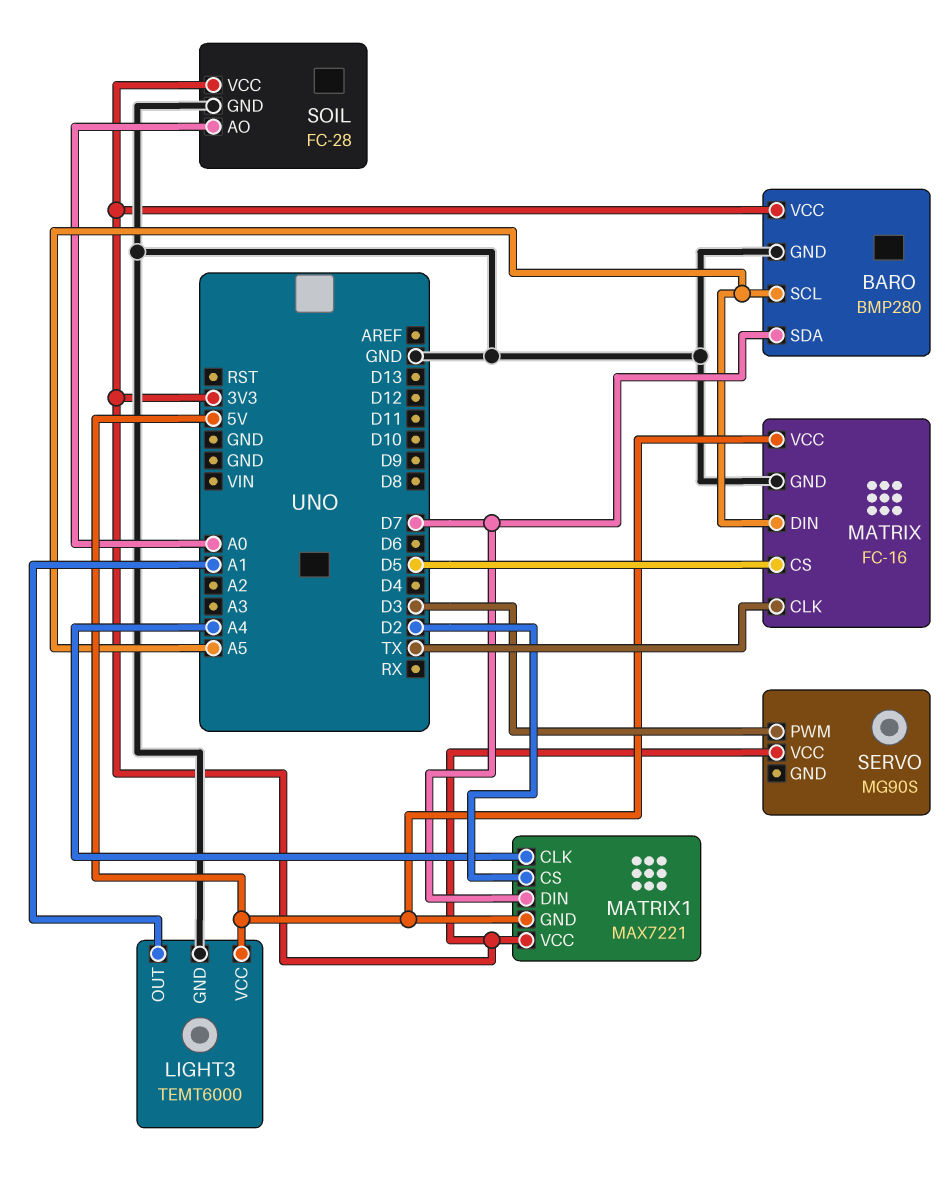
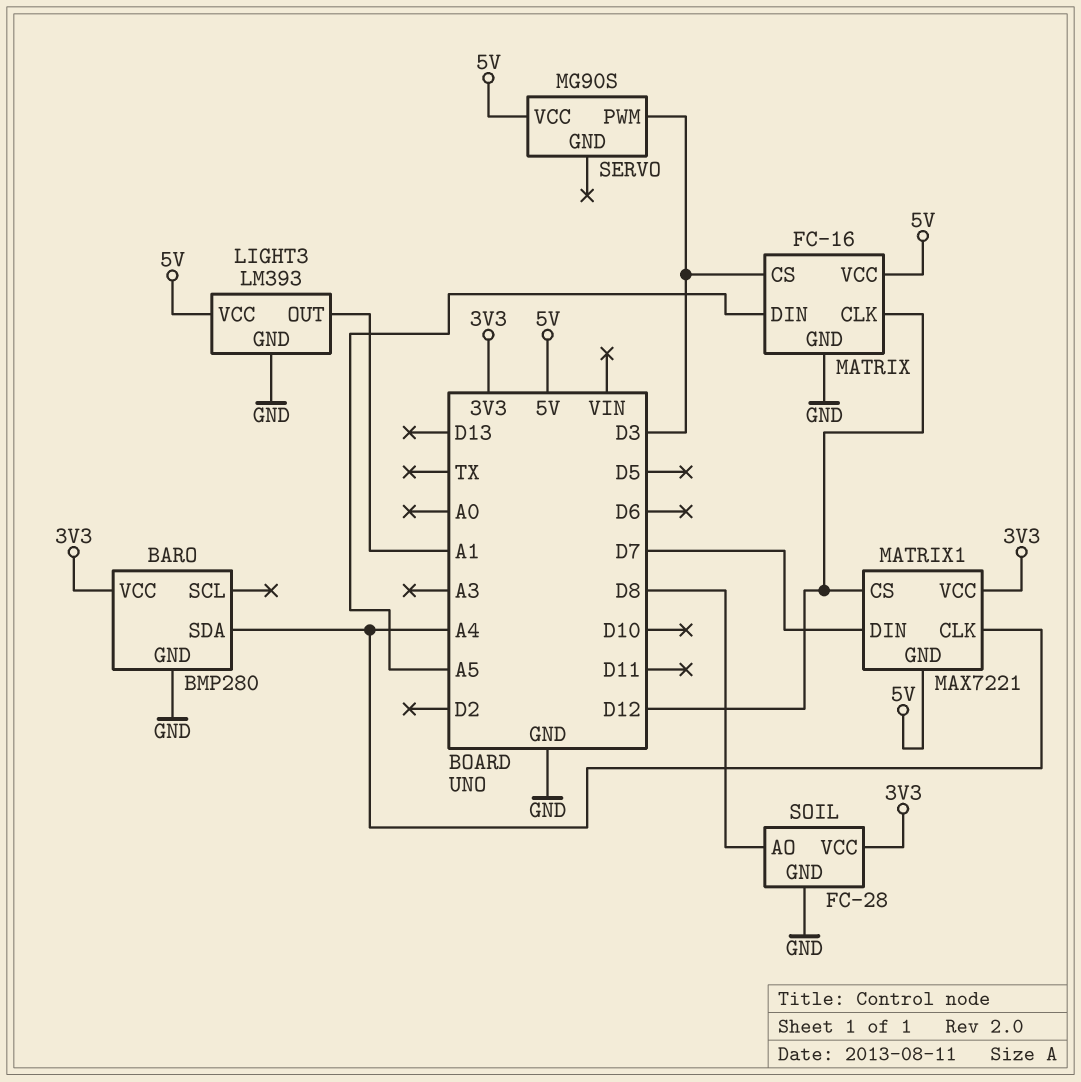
BARO pin SCL: A5 -> none
BARO pin SDA: D7 -> A4
LIGHT3: TEMT6000 -> LM393
MATRIX pin CLK: TX -> D12
MATRIX pin CS: D5 -> D3
MATRIX1 pin CS: D2 -> D12
SERVO pin VCC: 3V3 -> 5V
SOIL pin AO: A0 -> D8

